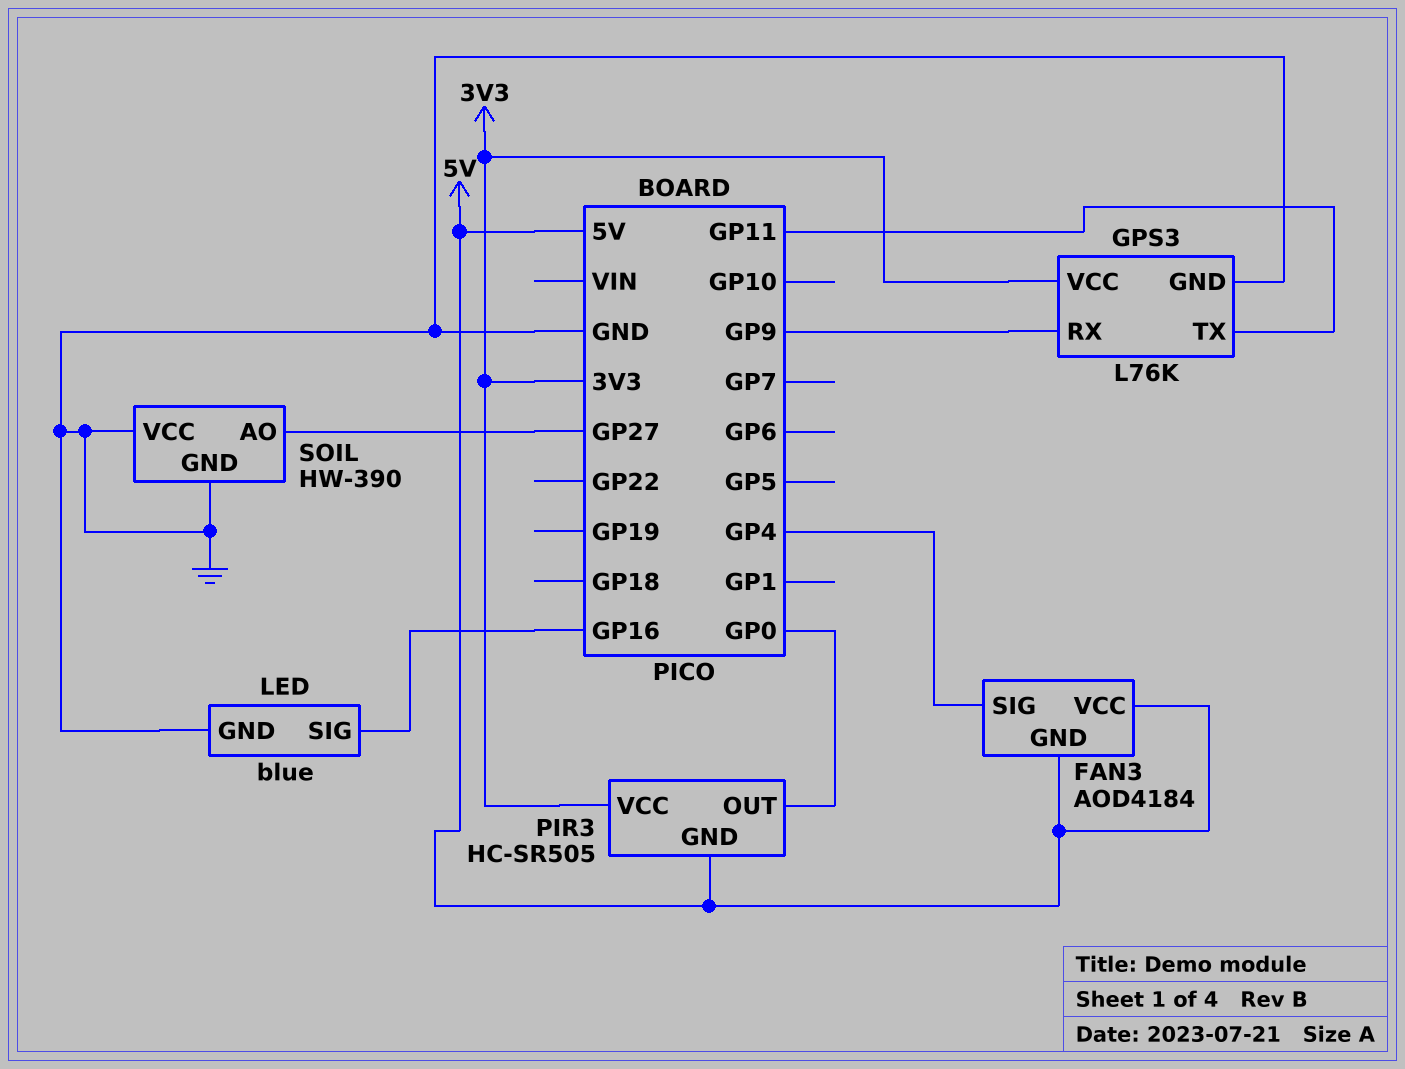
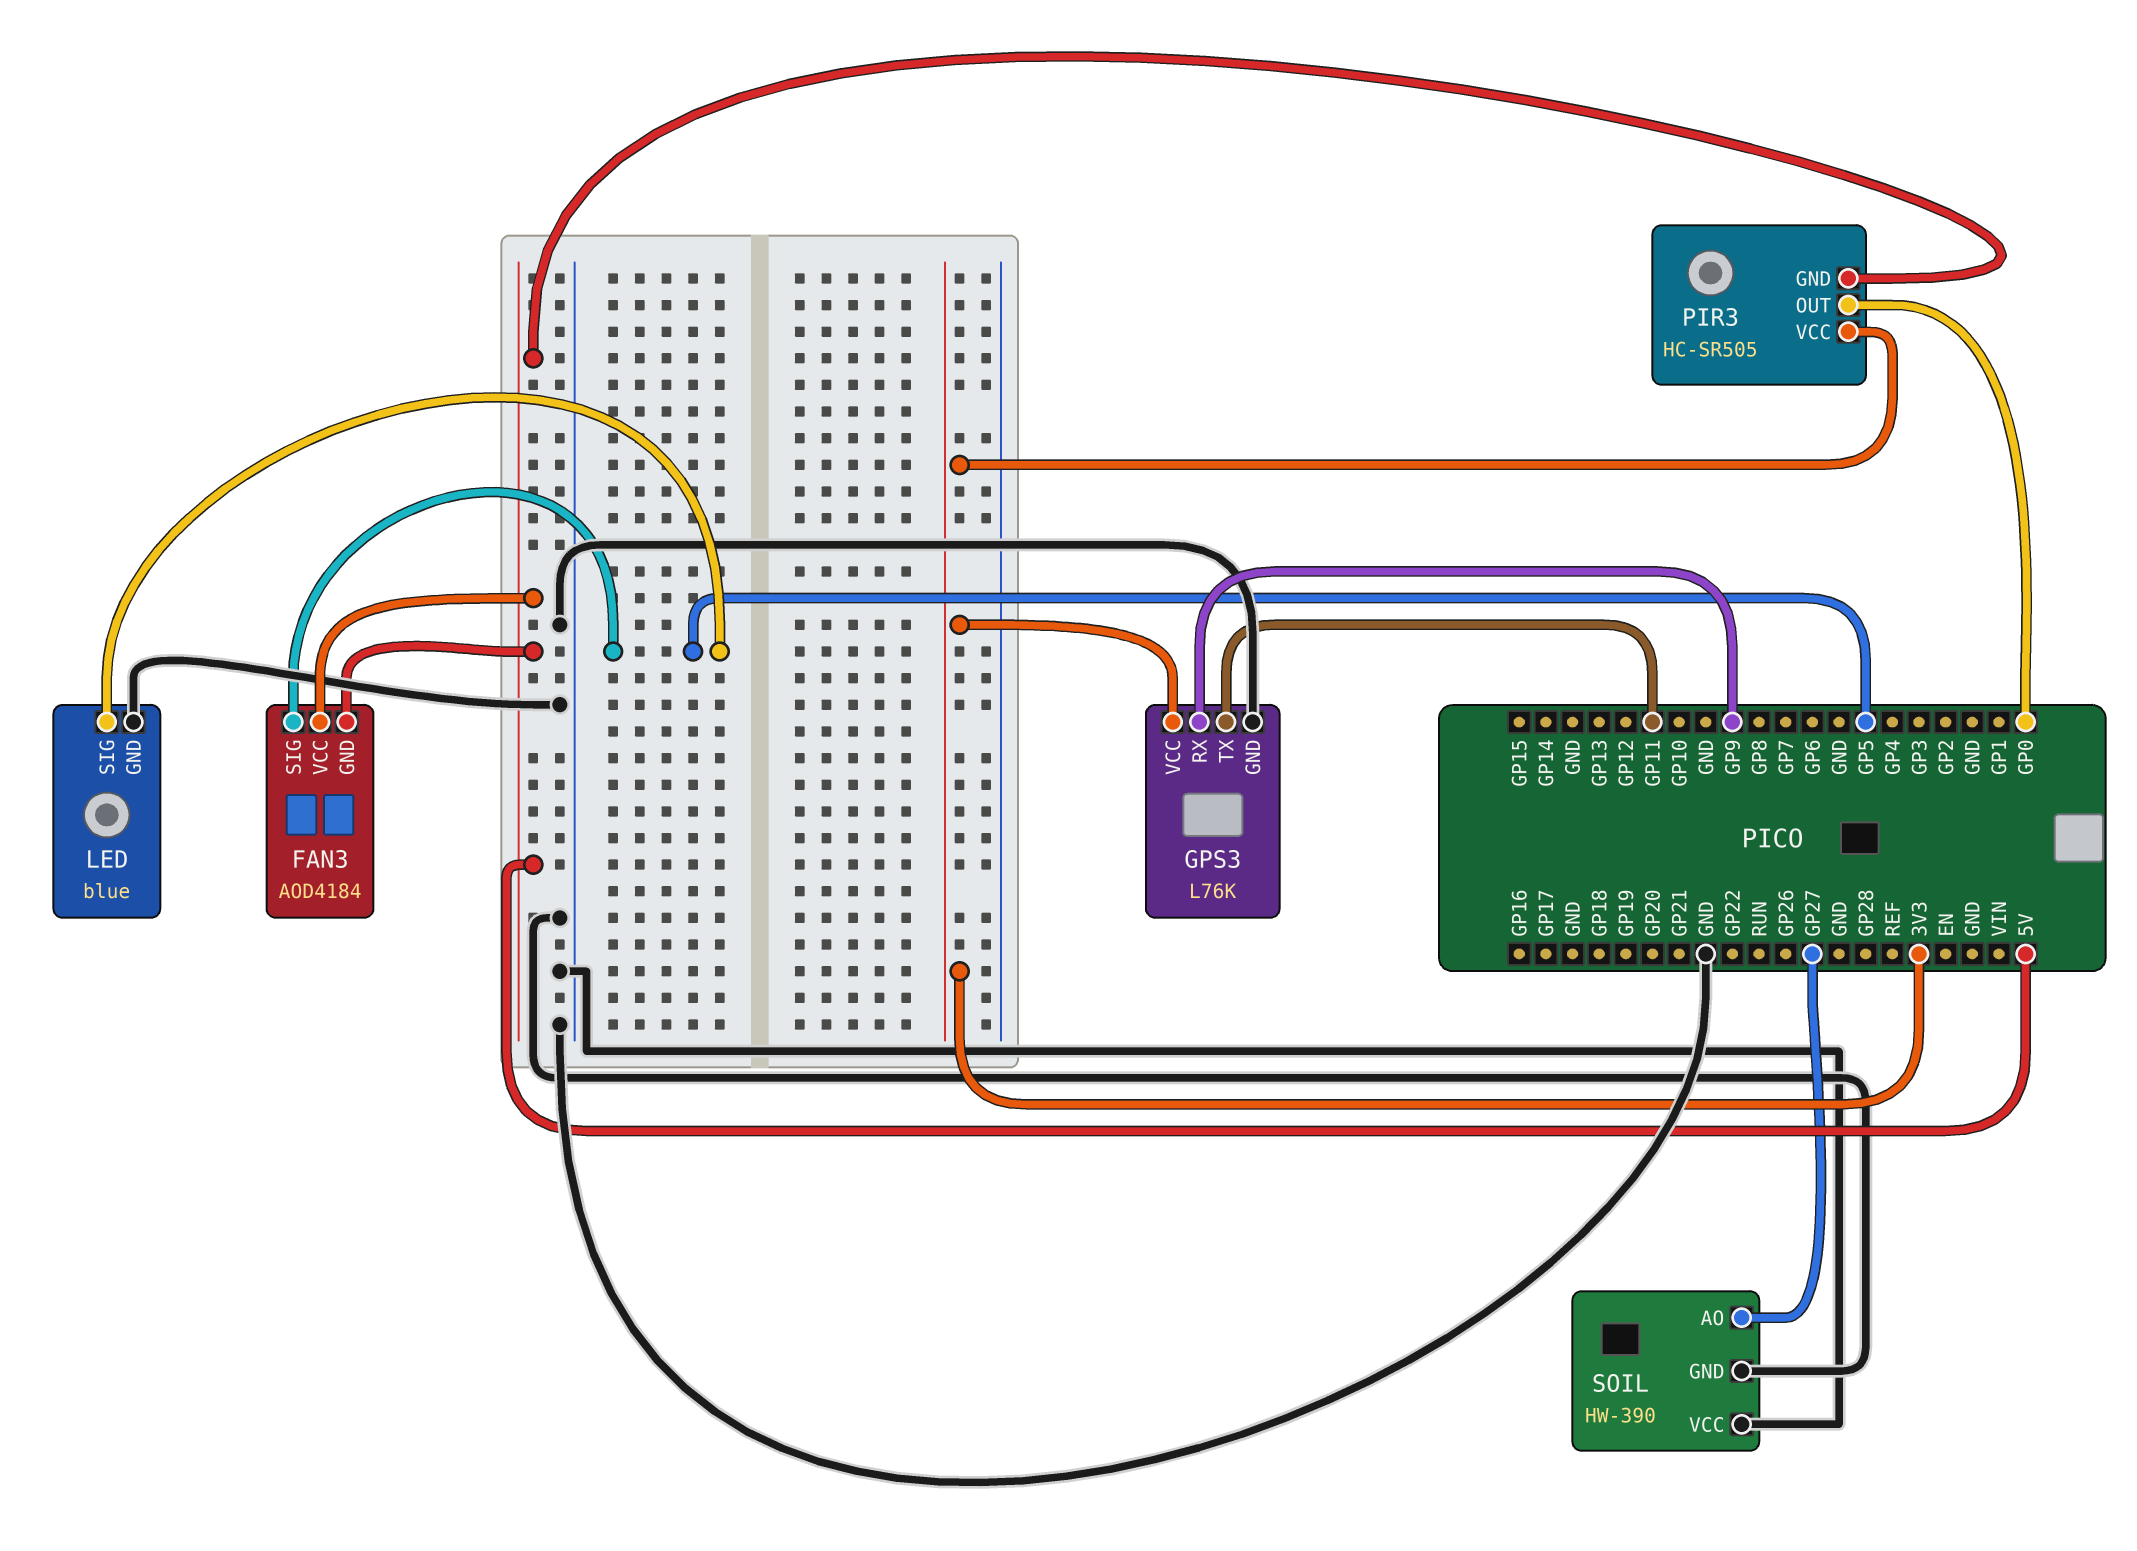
FAN3 pin SIG: GP4 -> GP5
LED pin SIG: GP16 -> GP5

